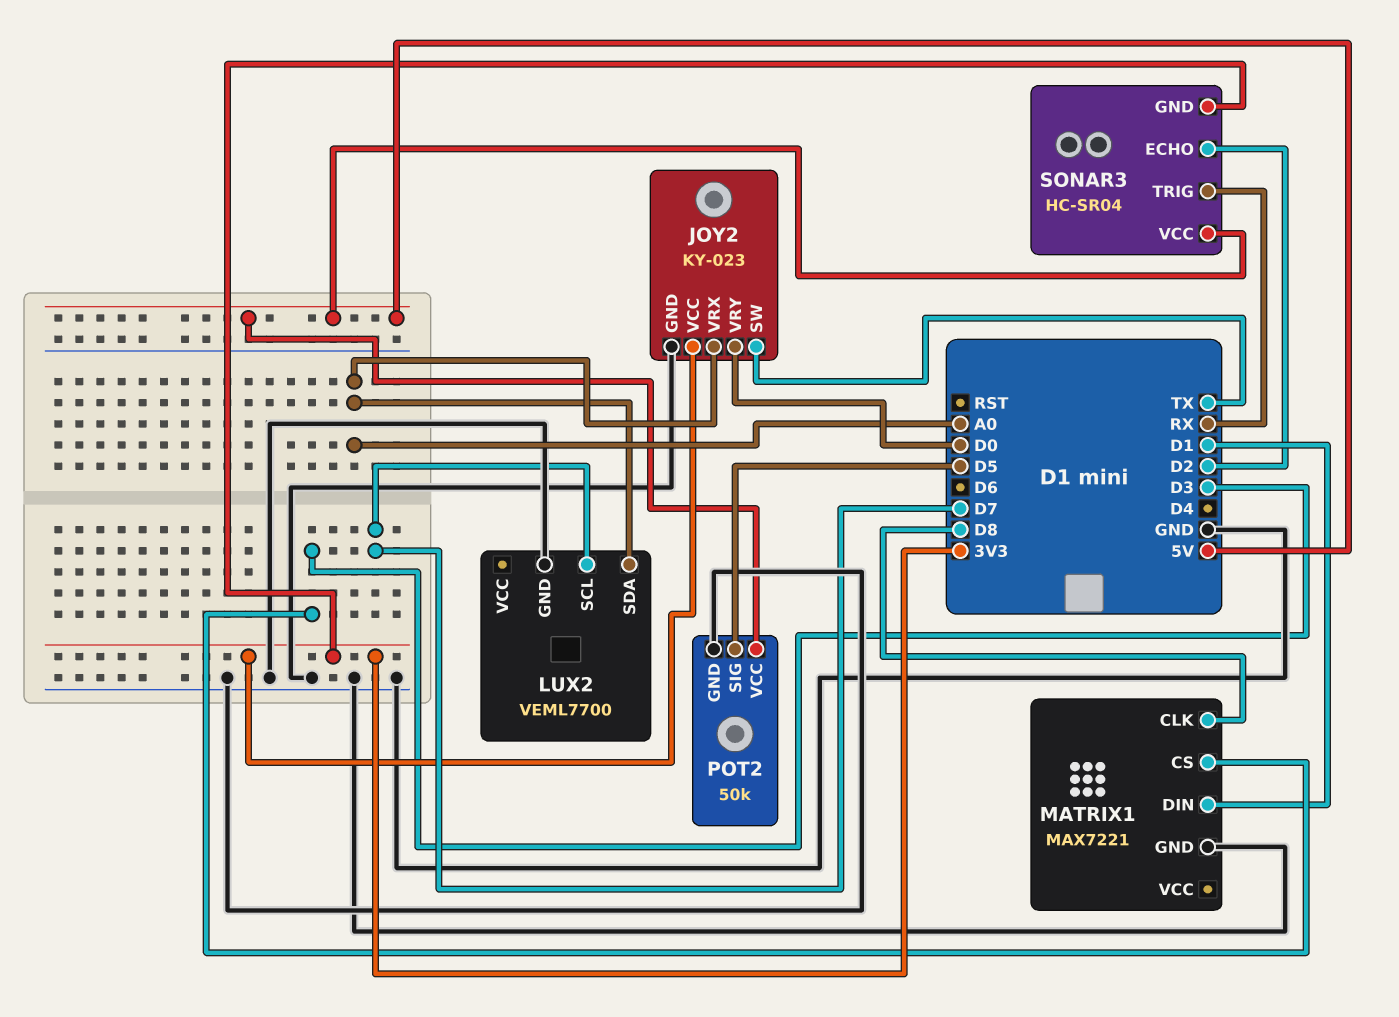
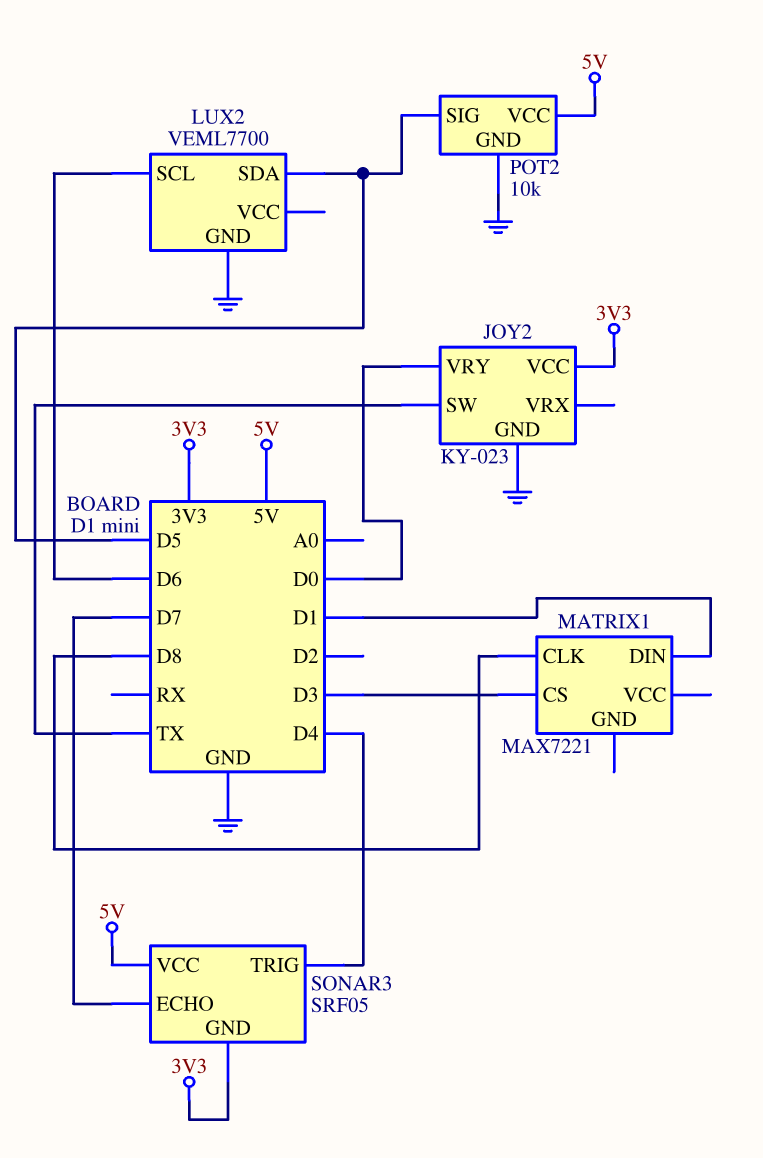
JOY2 pin VRX: A0 -> none
LUX2 pin SCL: D7 -> D6
LUX2 pin SDA: A0 -> D5
MATRIX1 pin GND: GND -> none
POT2: 50k -> 10k
SONAR3: HC-SR04 -> SRF05
SONAR3 pin ECHO: D2 -> D7
SONAR3 pin TRIG: RX -> D4

